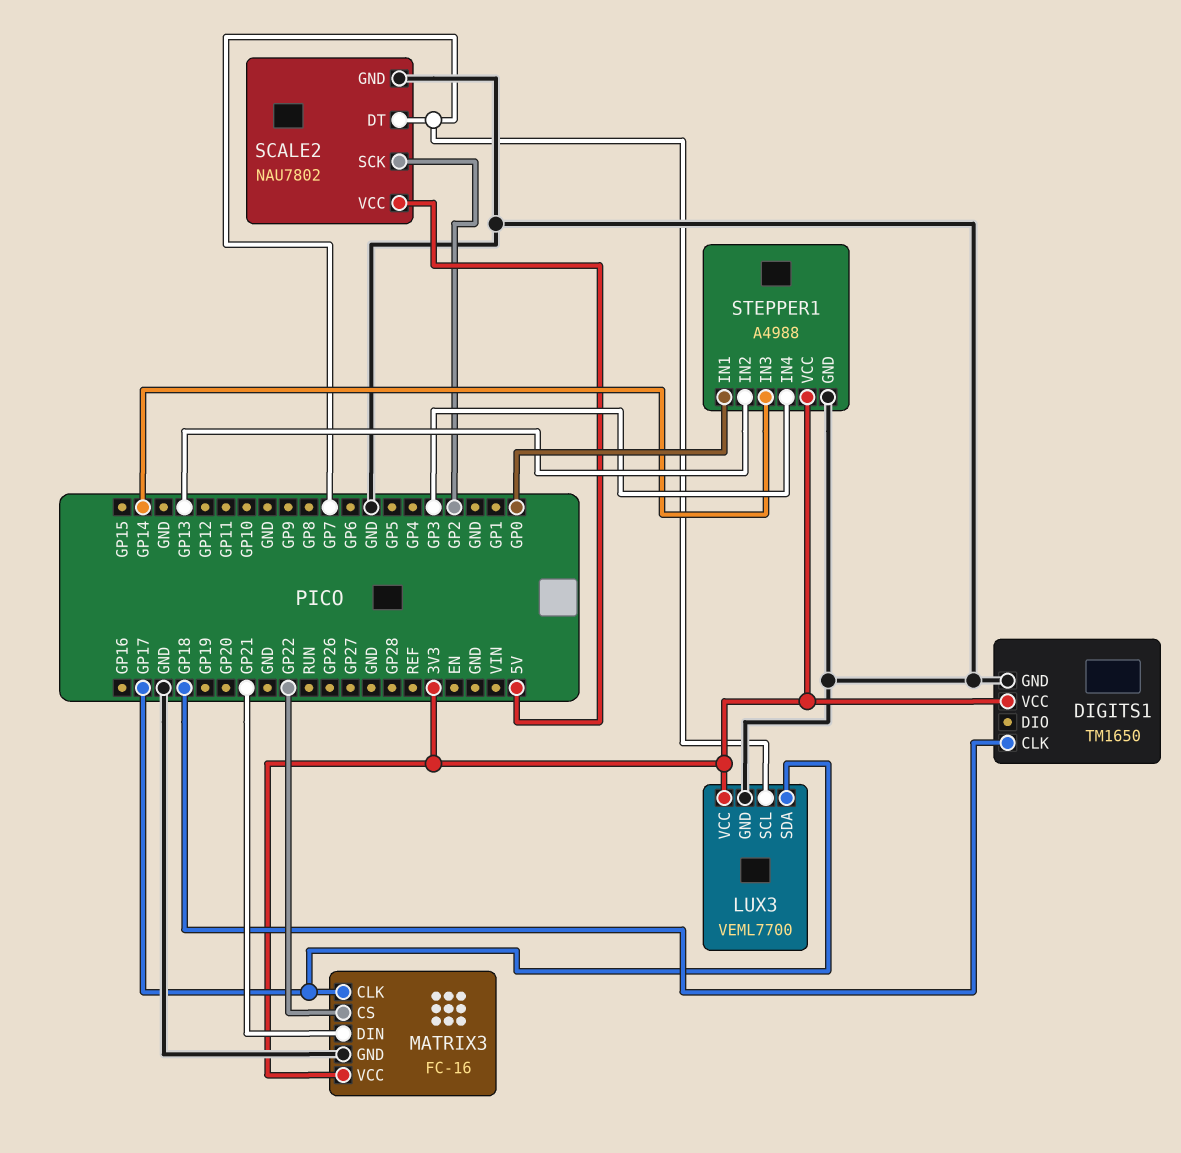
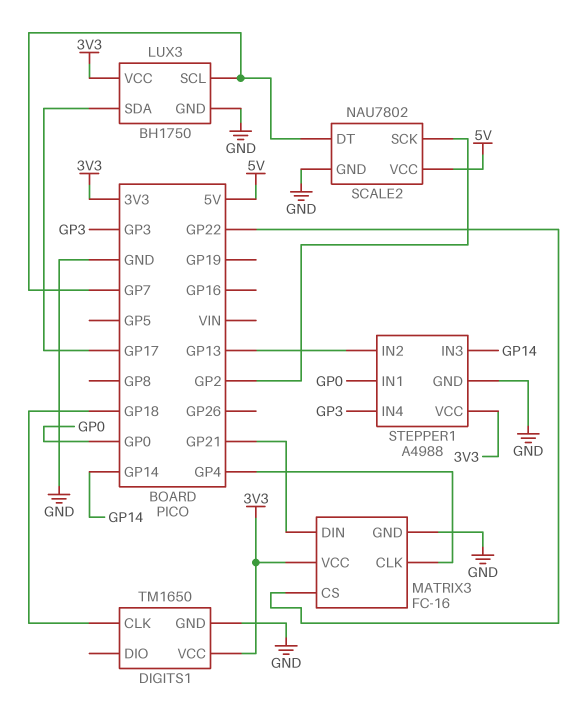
LUX3: VEML7700 -> BH1750
MATRIX3 pin CLK: GP17 -> GP4

